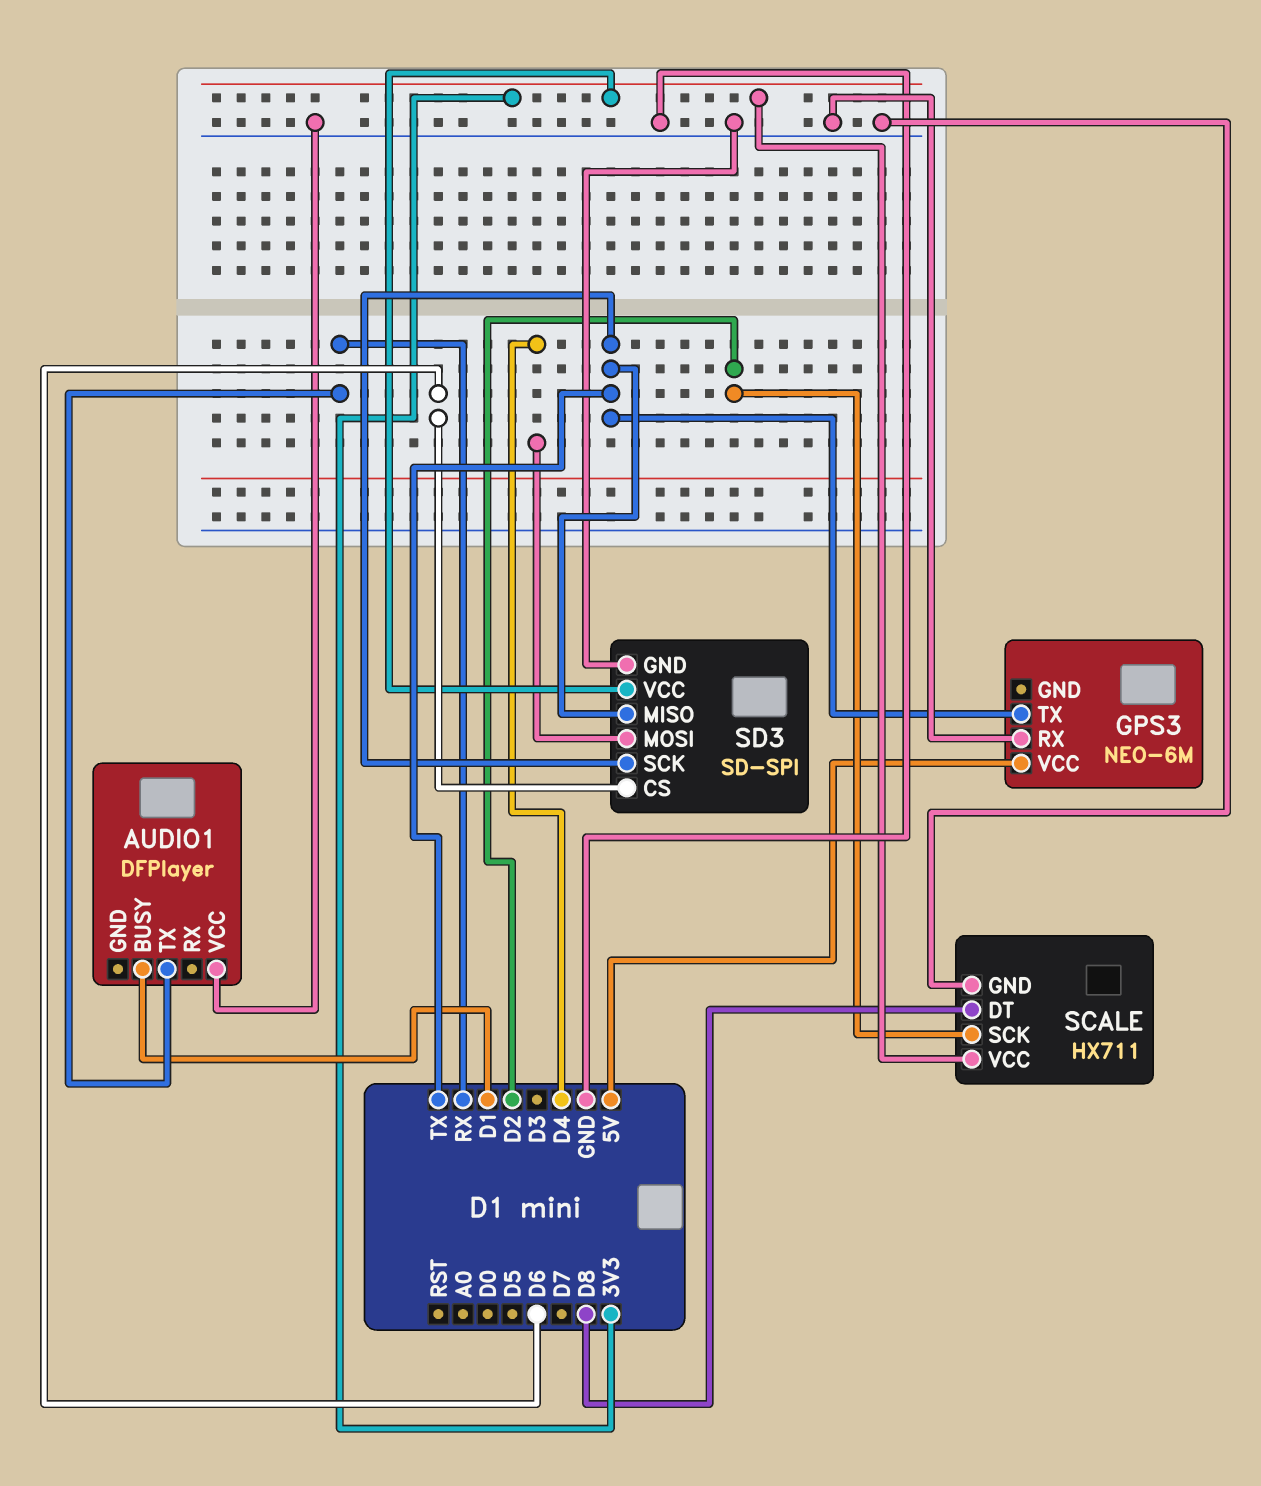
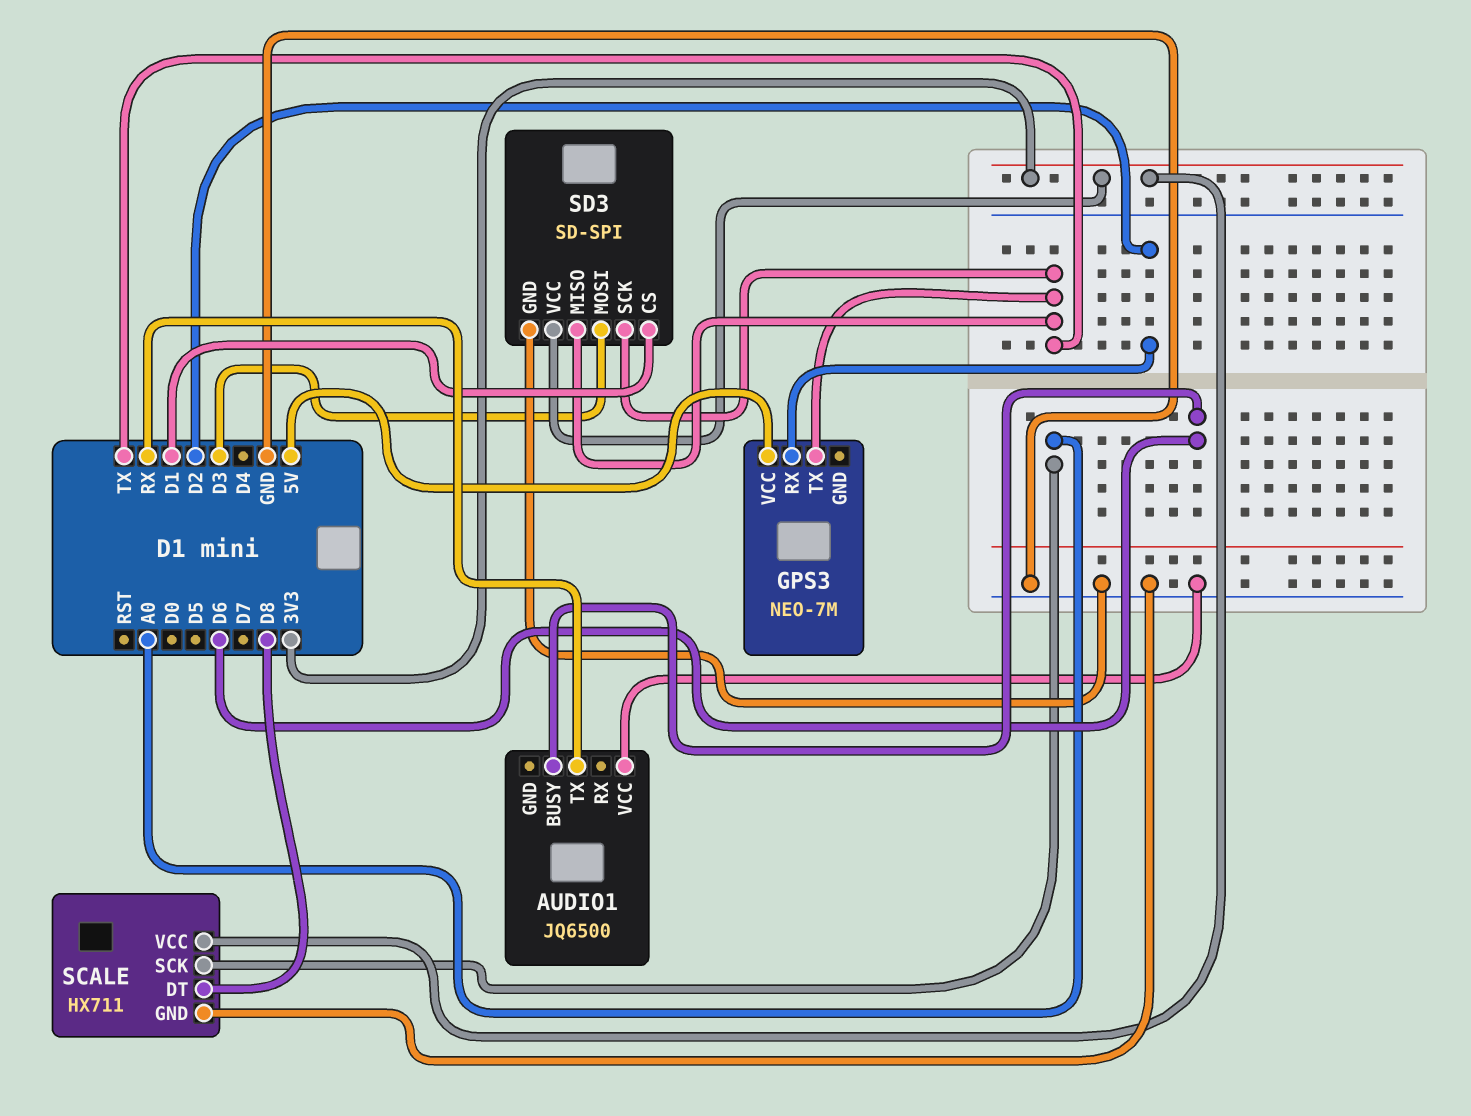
AUDIO1: DFPlayer -> JQ6500
AUDIO1 pin BUSY: D1 -> D6
GPS3: NEO-6M -> NEO-7M
GPS3 pin RX: GND -> D2
SCALE pin SCK: D2 -> A0
SD3 pin CS: D6 -> D1
SD3 pin MOSI: D4 -> D3

